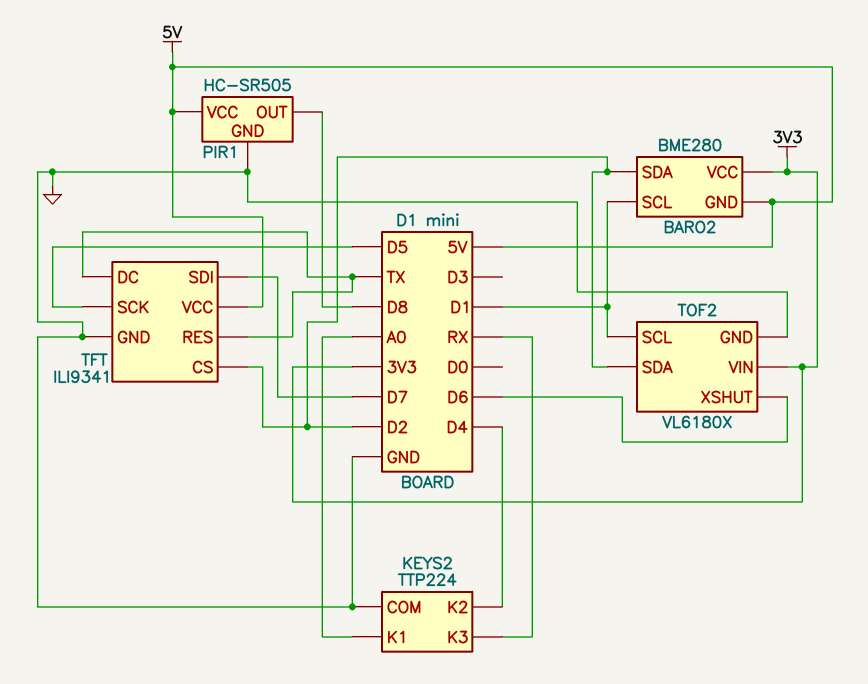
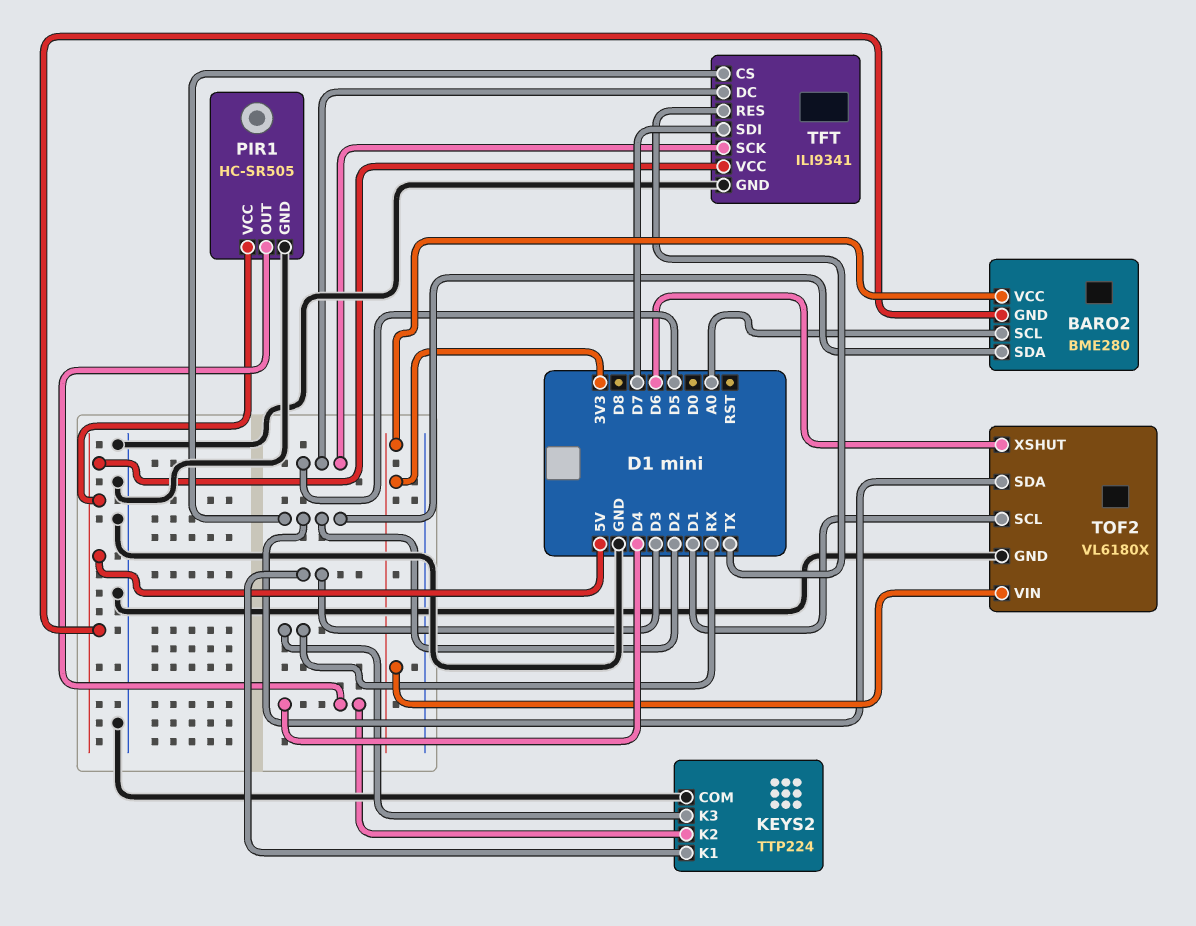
BARO2 pin SCL: D1 -> A0
KEYS2 pin K1: A0 -> D3
PIR1 pin OUT: D8 -> D4
TFT pin DC: TX -> D5

